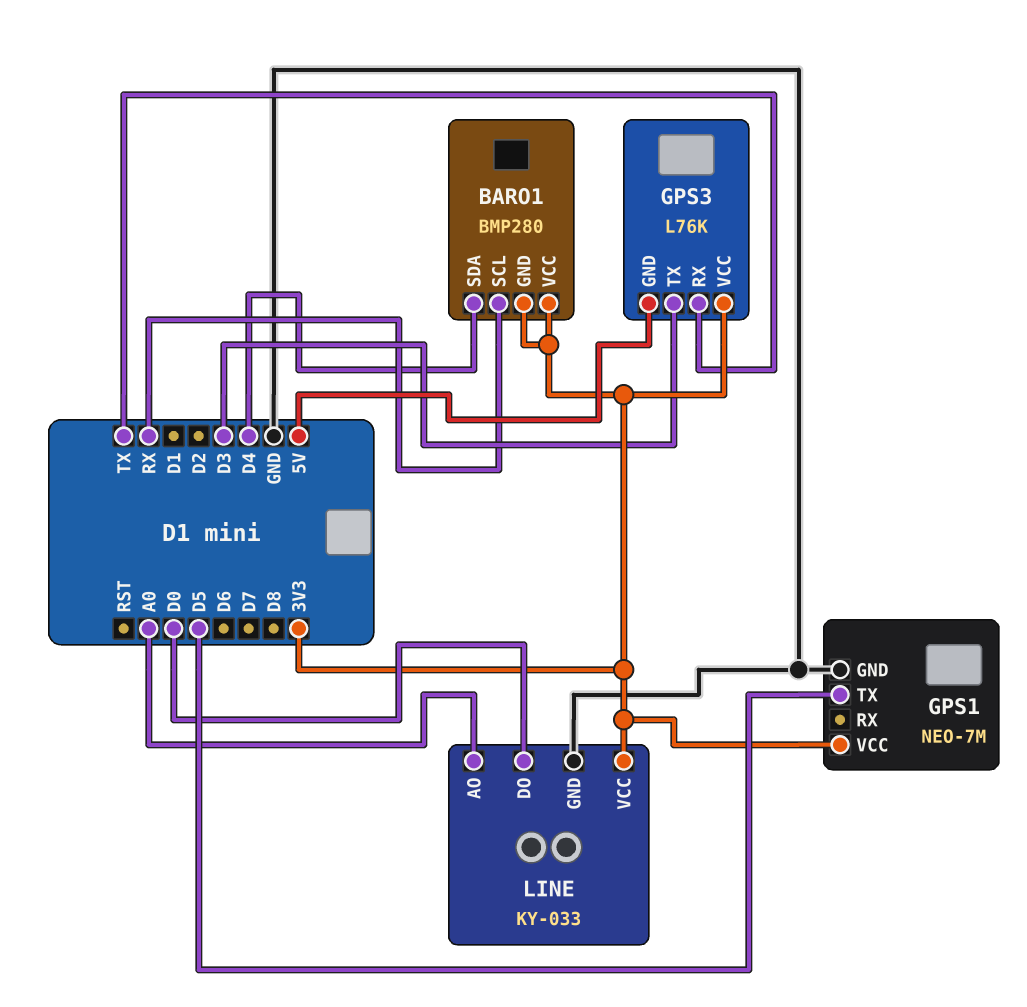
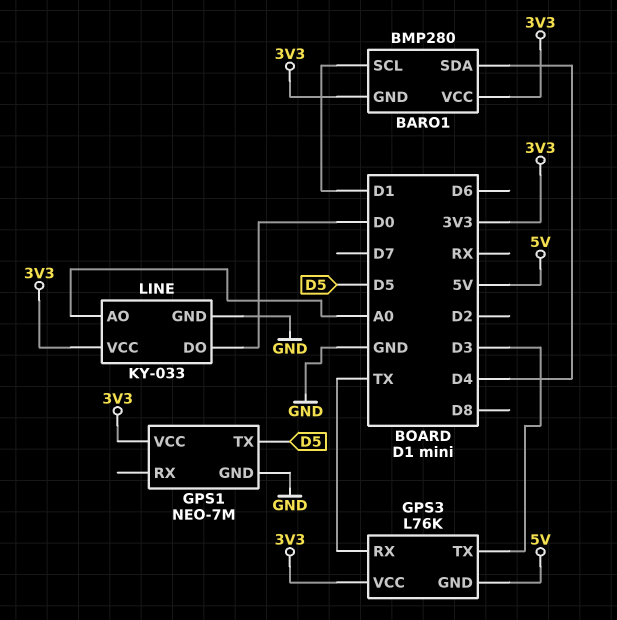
BARO1 pin SCL: RX -> D1

